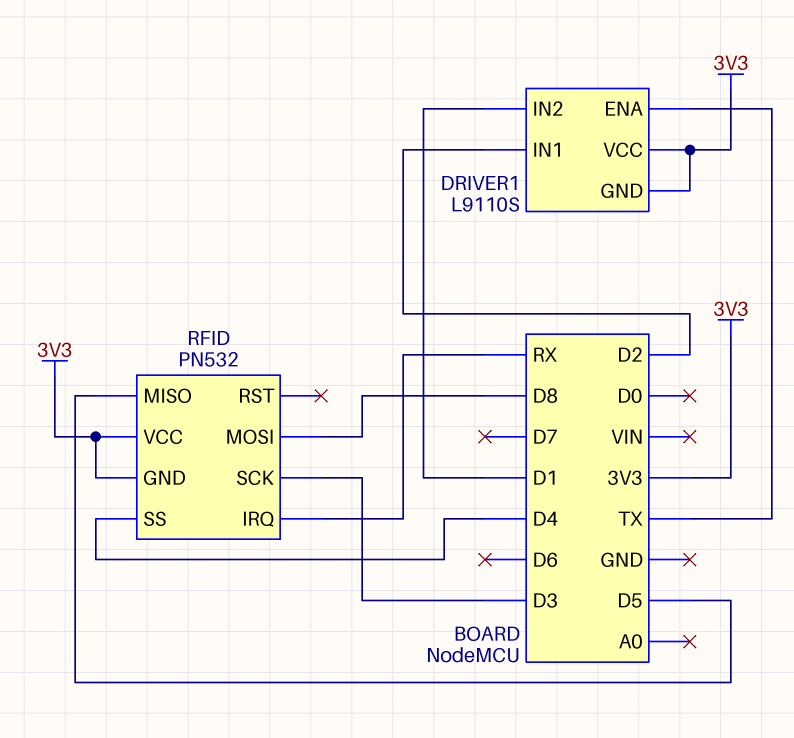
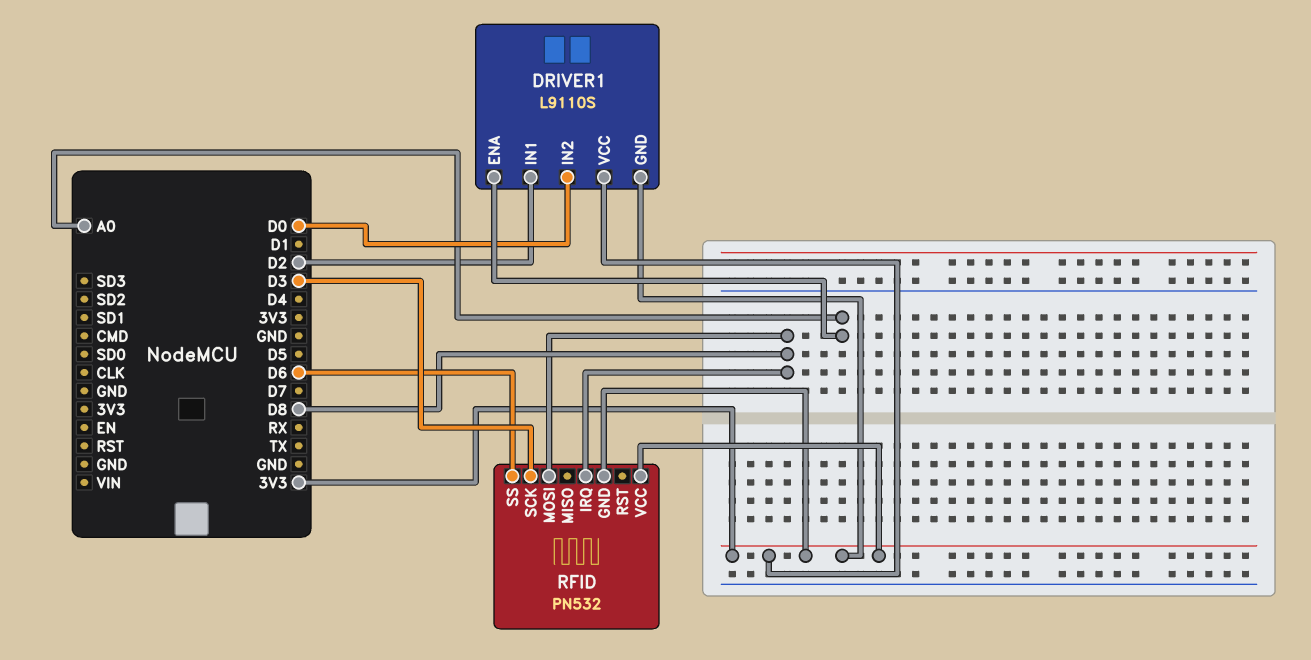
DRIVER1 pin ENA: TX -> A0
DRIVER1 pin IN2: D1 -> D0
RFID pin IRQ: RX -> D8
RFID pin MISO: D5 -> none
RFID pin SS: D4 -> D6

